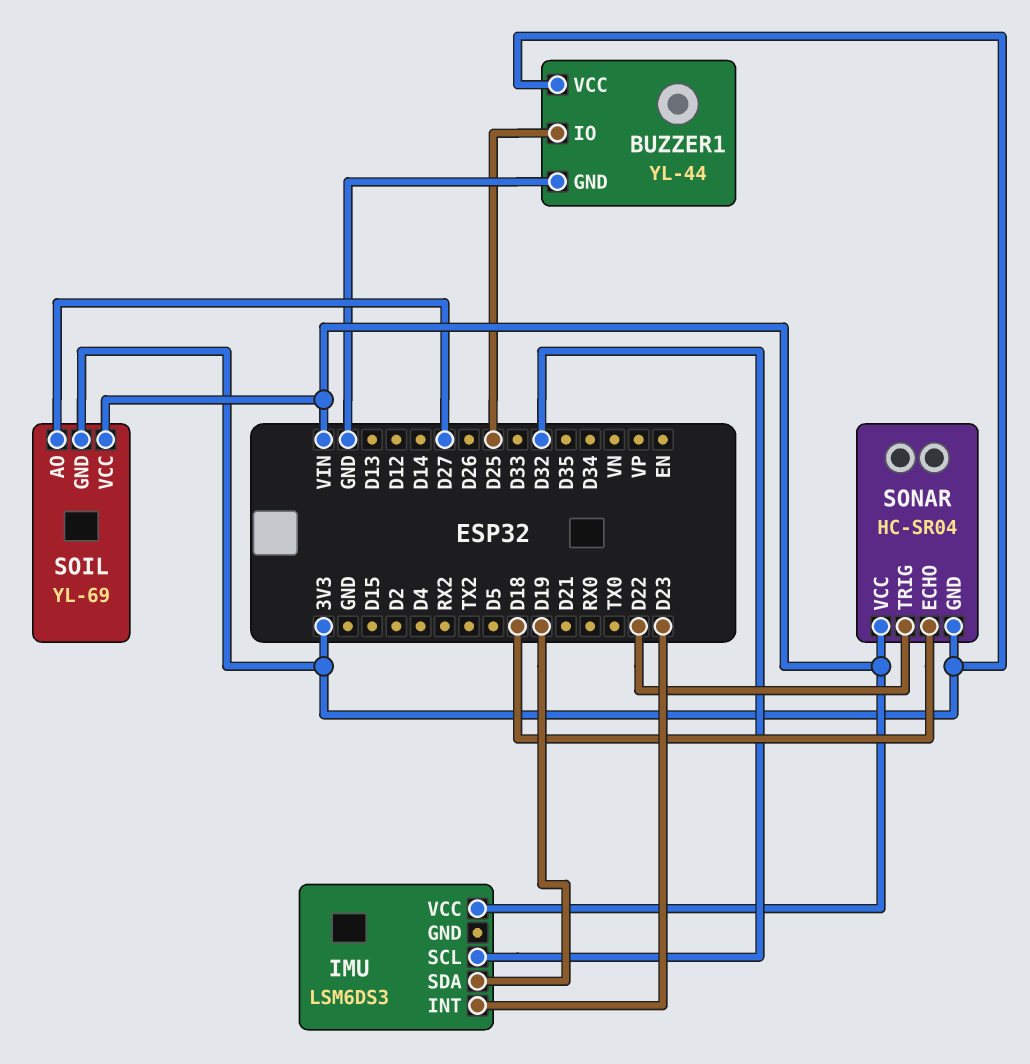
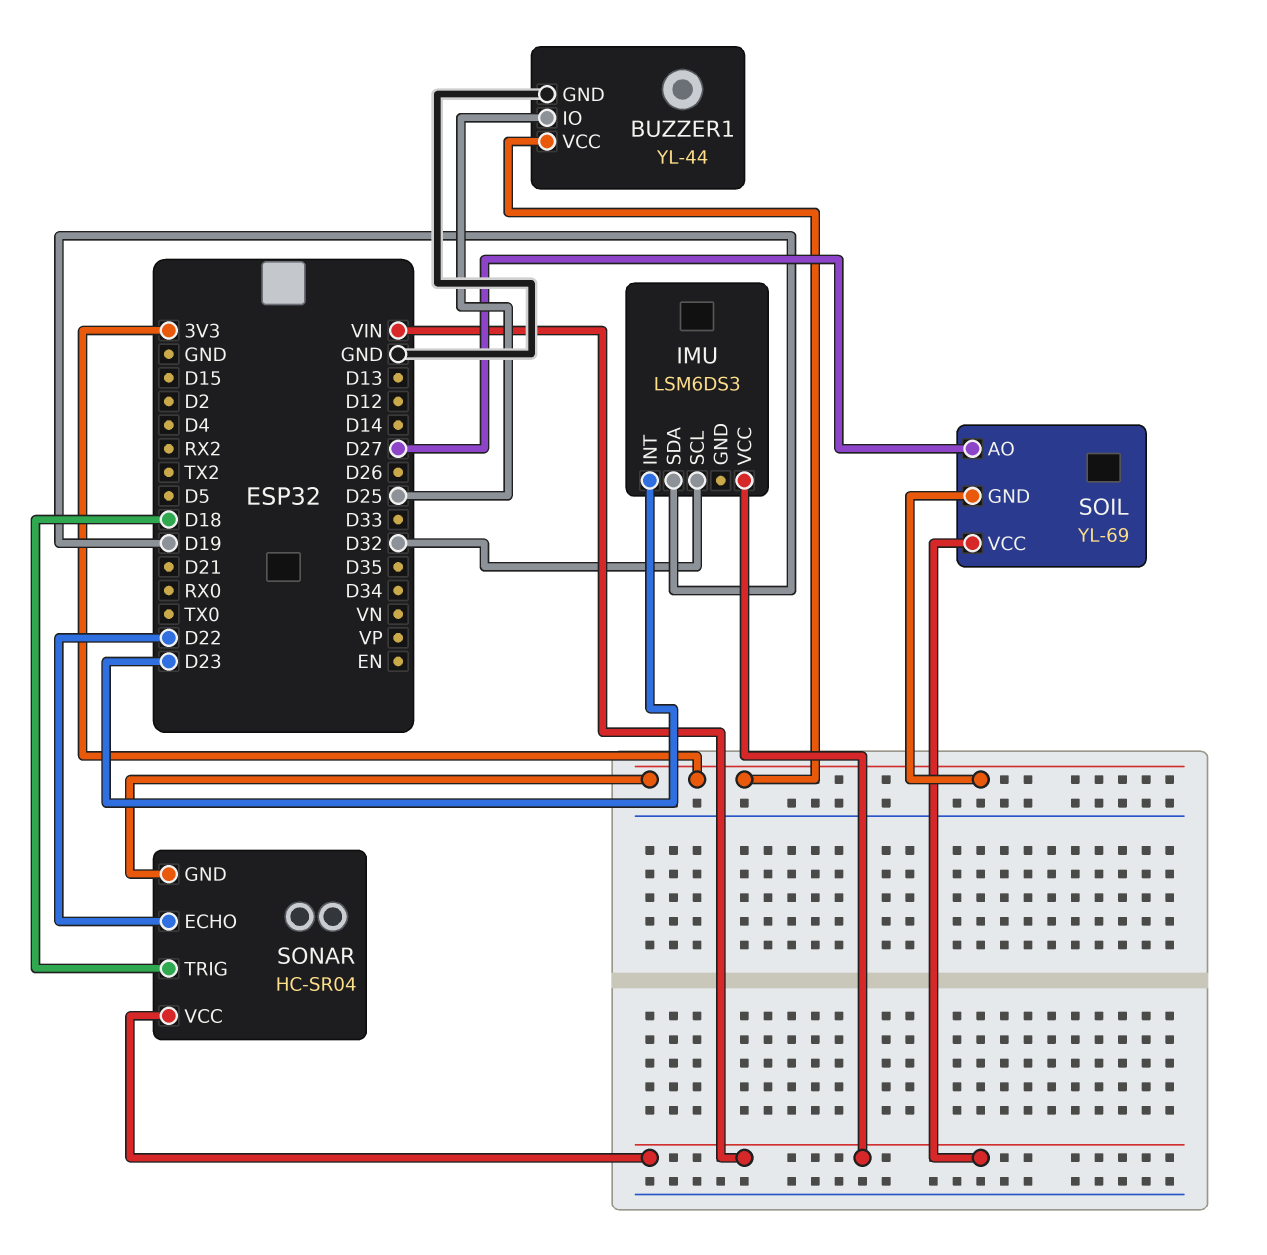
SONAR pin ECHO: D18 -> D22
SONAR pin TRIG: D22 -> D18

